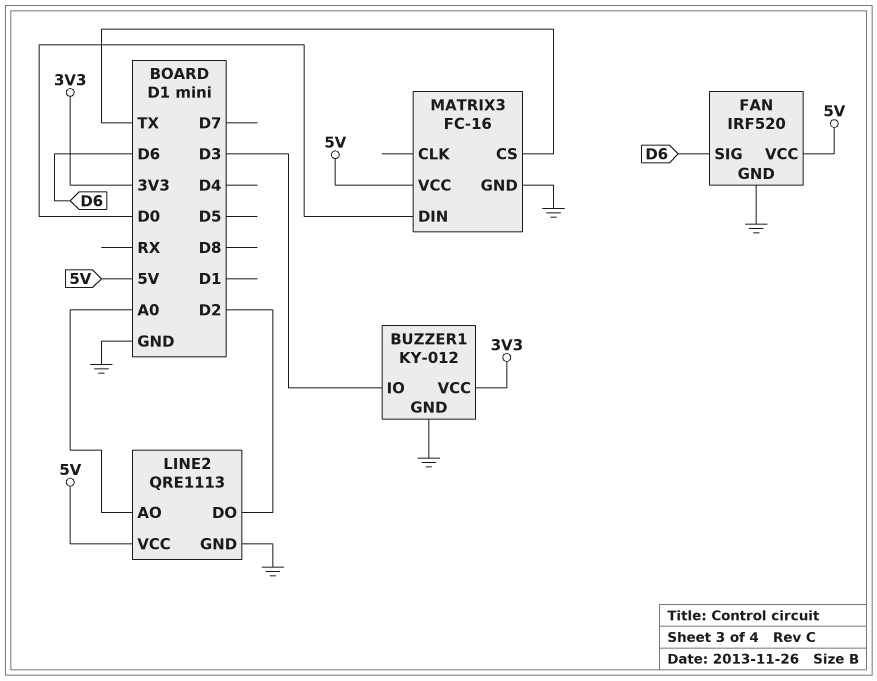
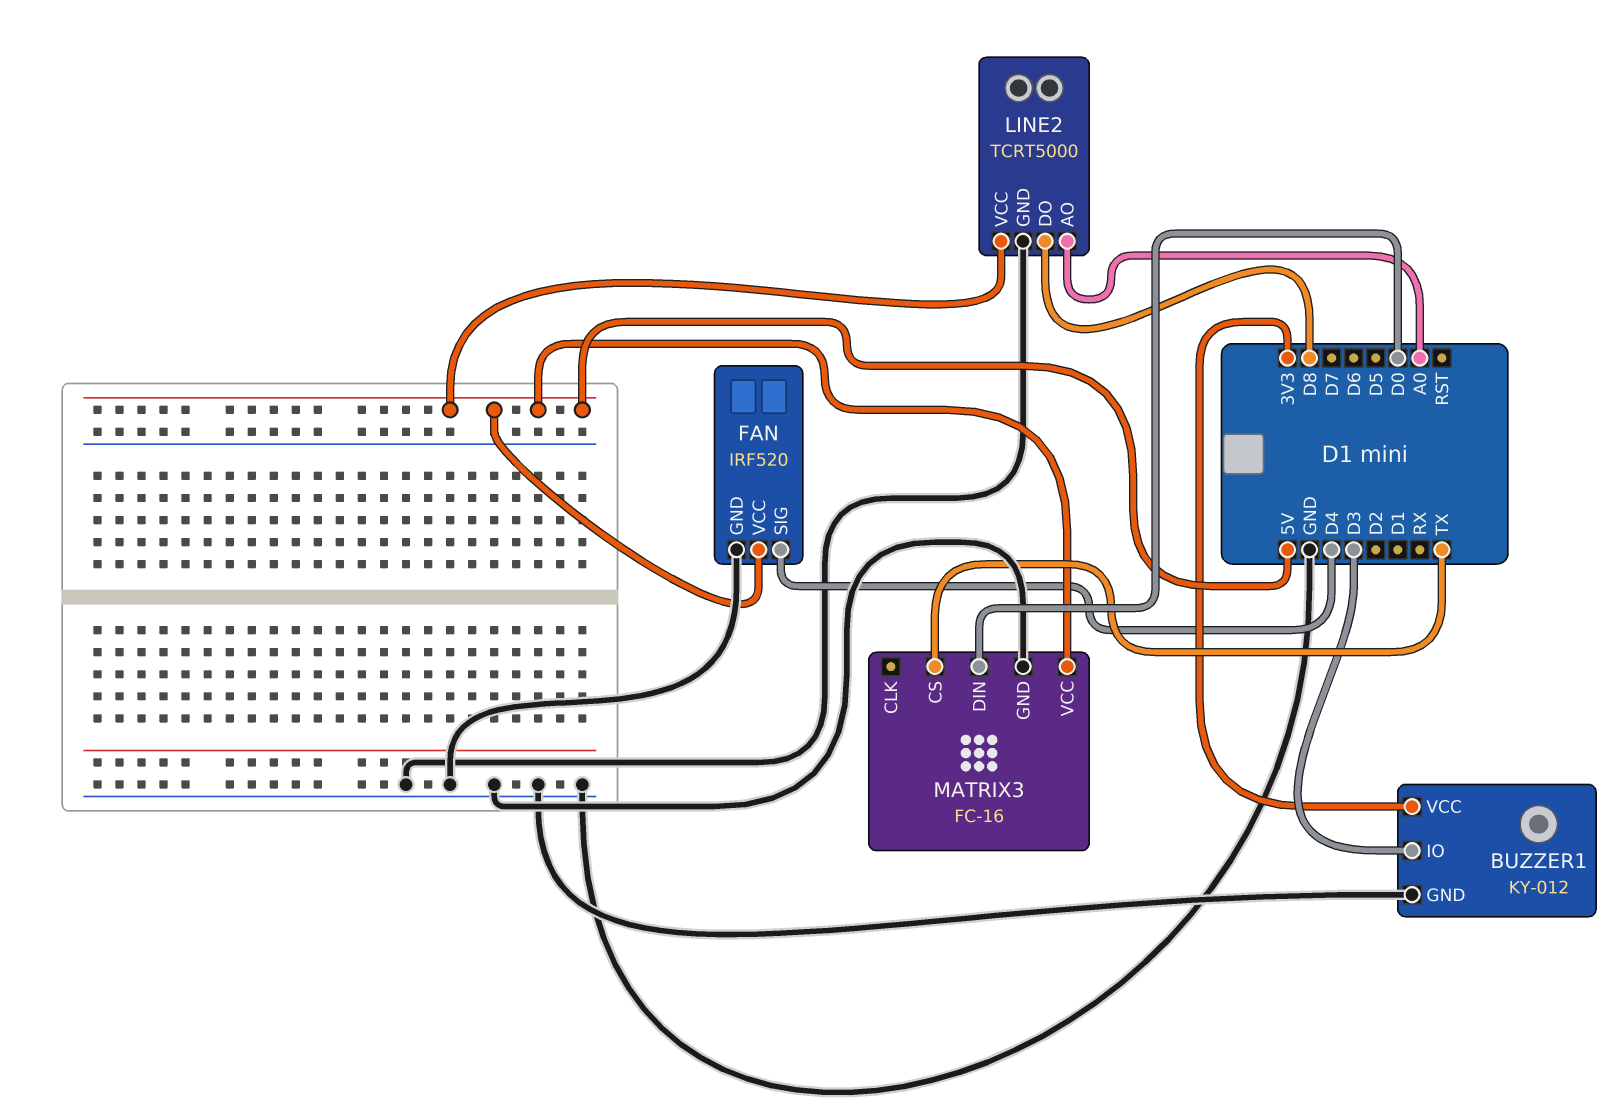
FAN pin SIG: D6 -> D4
LINE2: QRE1113 -> TCRT5000
LINE2 pin DO: D2 -> D8

